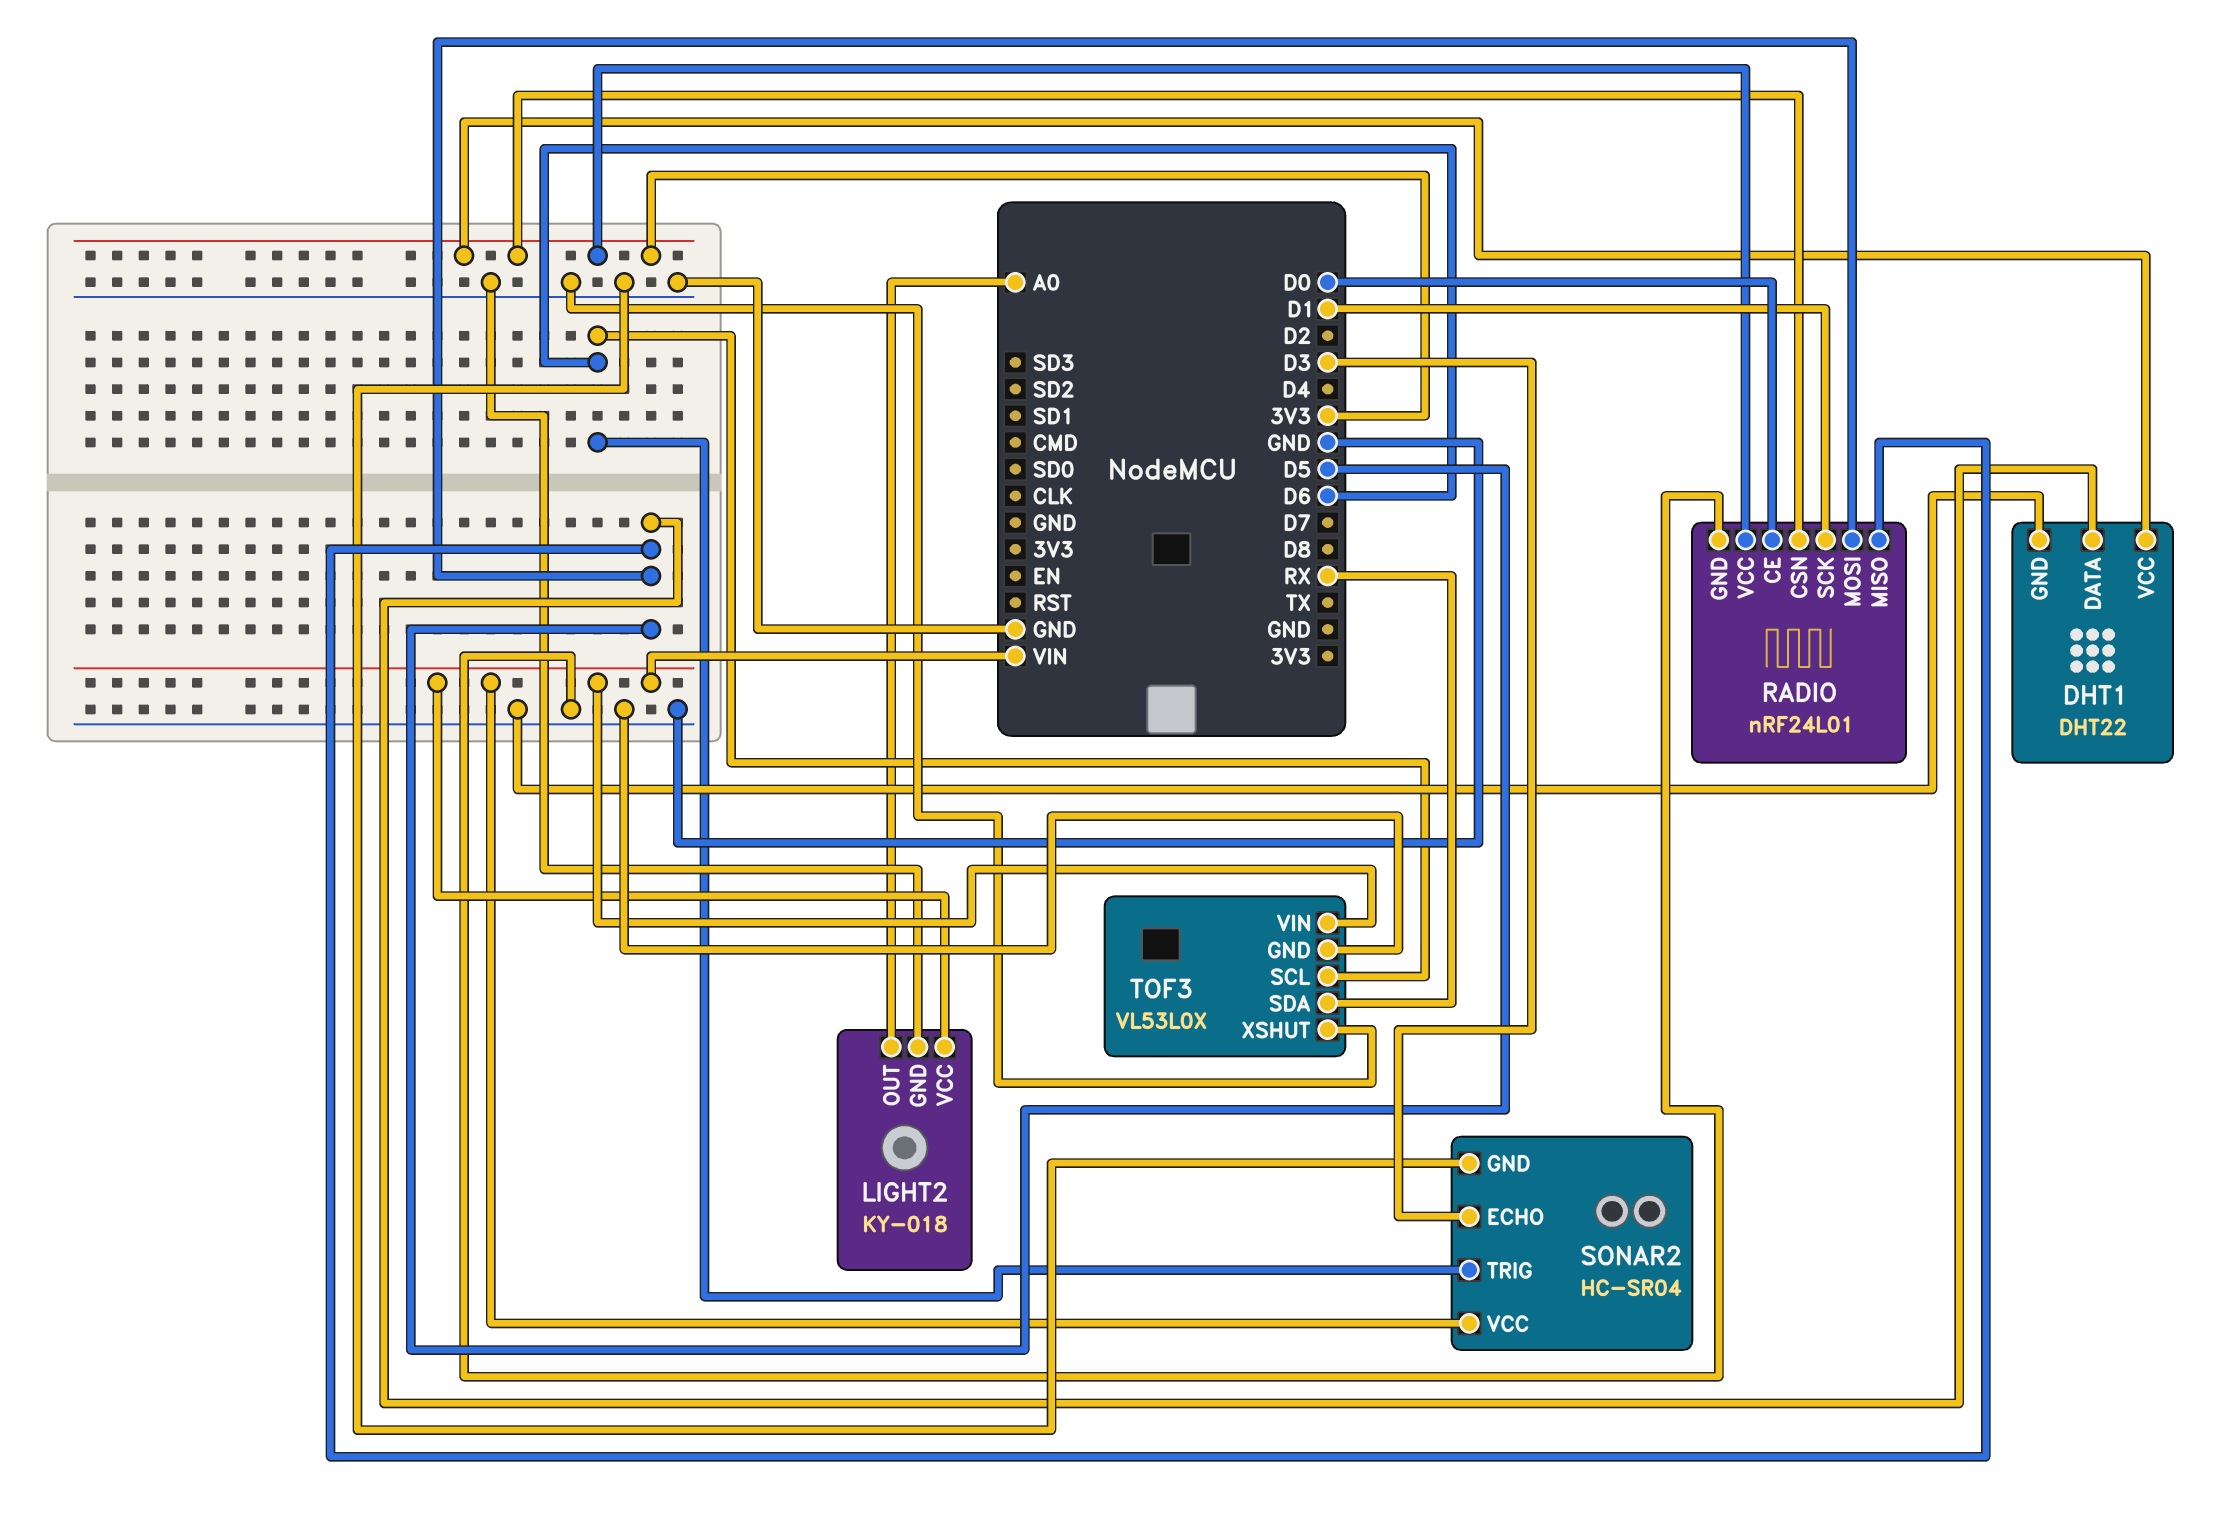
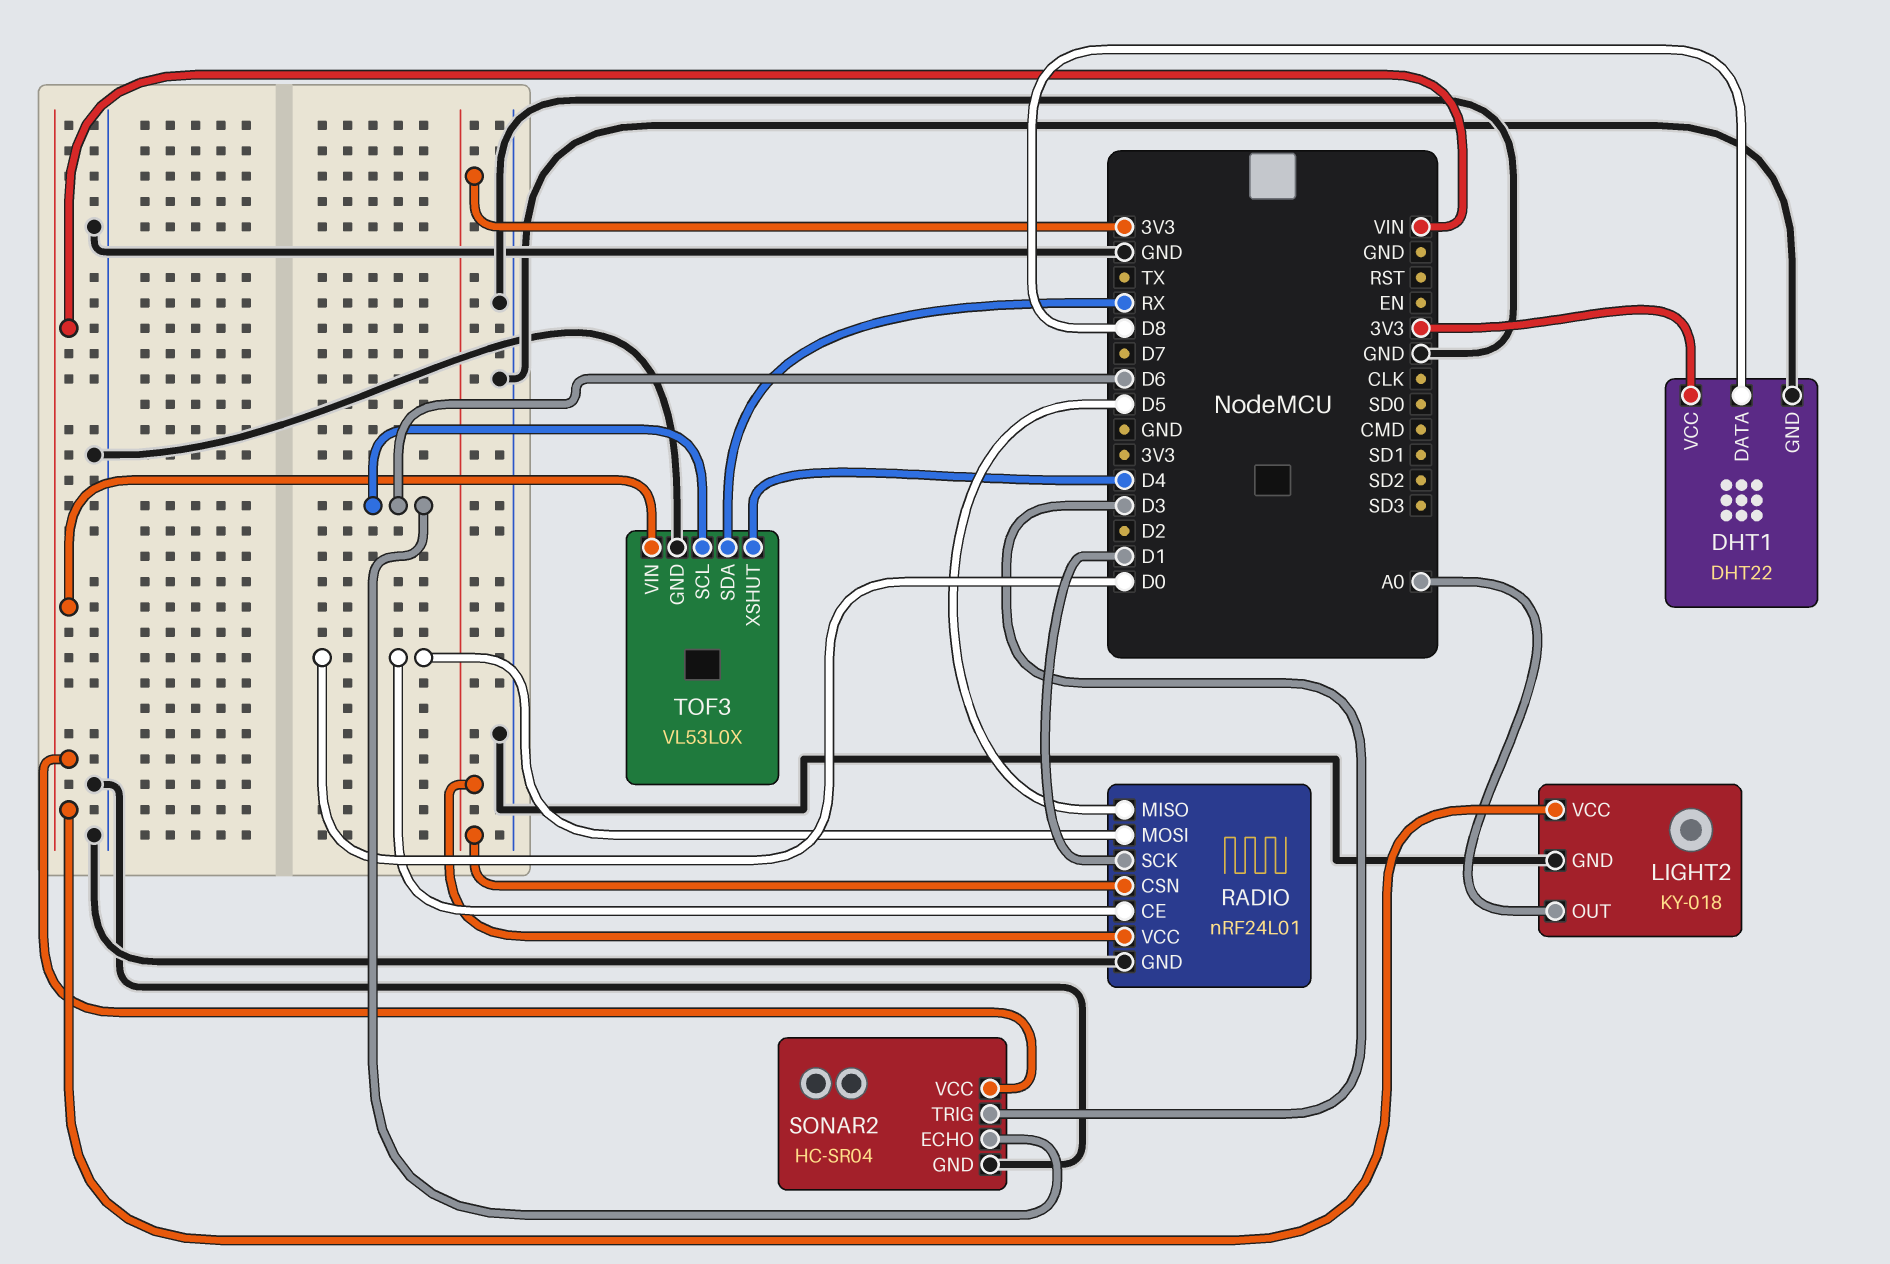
DHT1 pin DATA: D5 -> D8
RADIO pin MOSI: D5 -> D0
SONAR2 pin ECHO: D3 -> D6
SONAR2 pin TRIG: D6 -> D3
TOF3 pin XSHUT: GND -> D4

